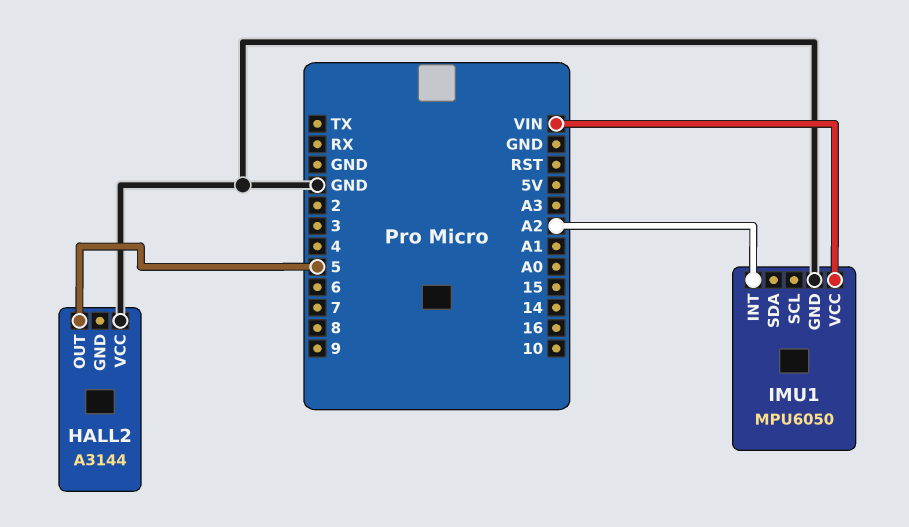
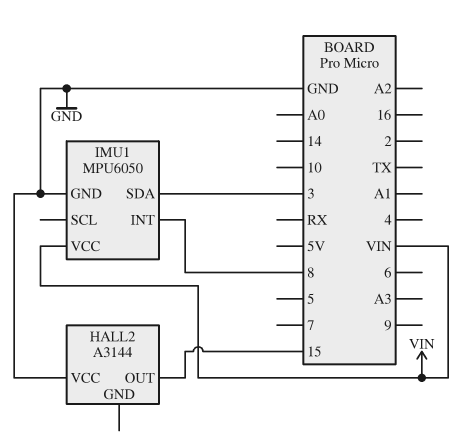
HALL2 pin OUT: 5 -> 15
IMU1 pin INT: A2 -> 8
IMU1 pin SDA: none -> 3

